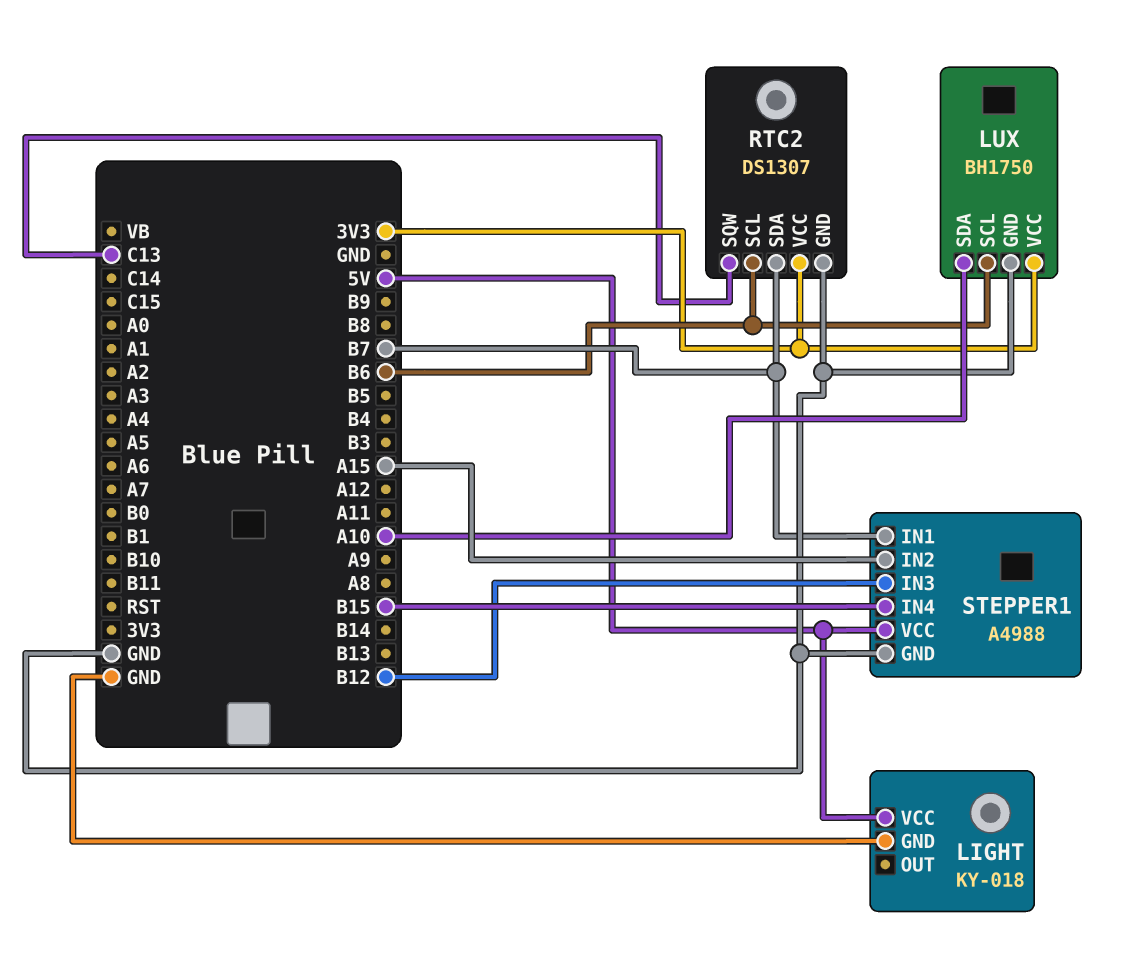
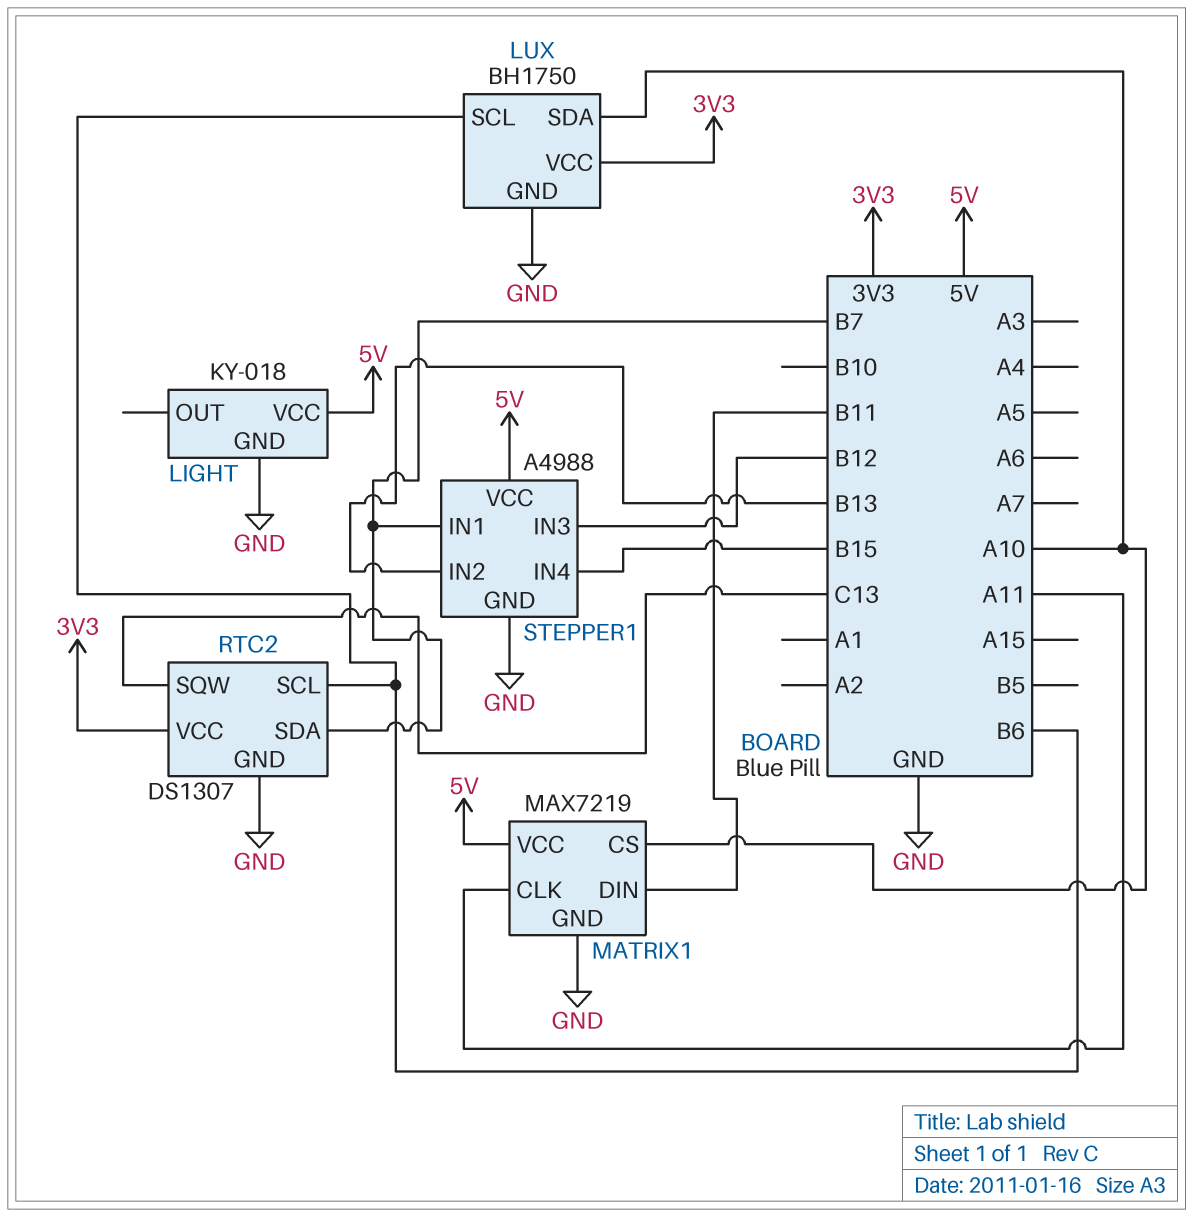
MATRIX1: none -> MAX7219
MATRIX1 pin CLK: none -> A11
MATRIX1 pin CS: none -> A10
MATRIX1 pin DIN: none -> B11
MATRIX1 pin GND: none -> GND
MATRIX1 pin VCC: none -> 5V
STEPPER1 pin IN2: A15 -> B13

